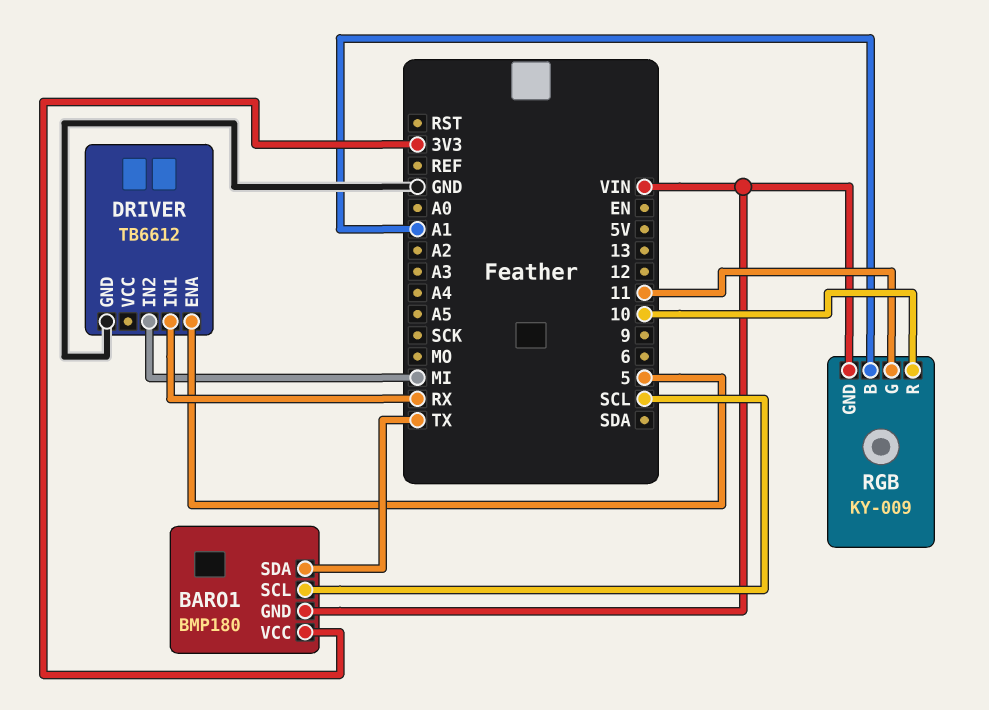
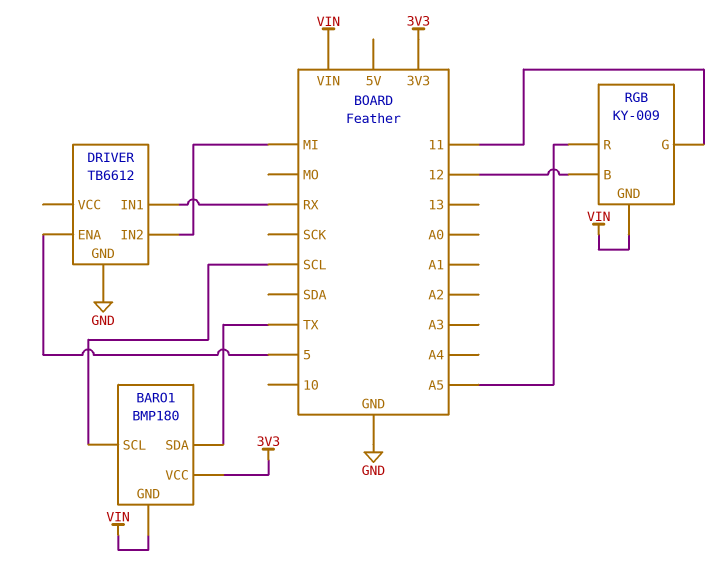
RGB pin B: A1 -> 12
RGB pin R: 10 -> A5

